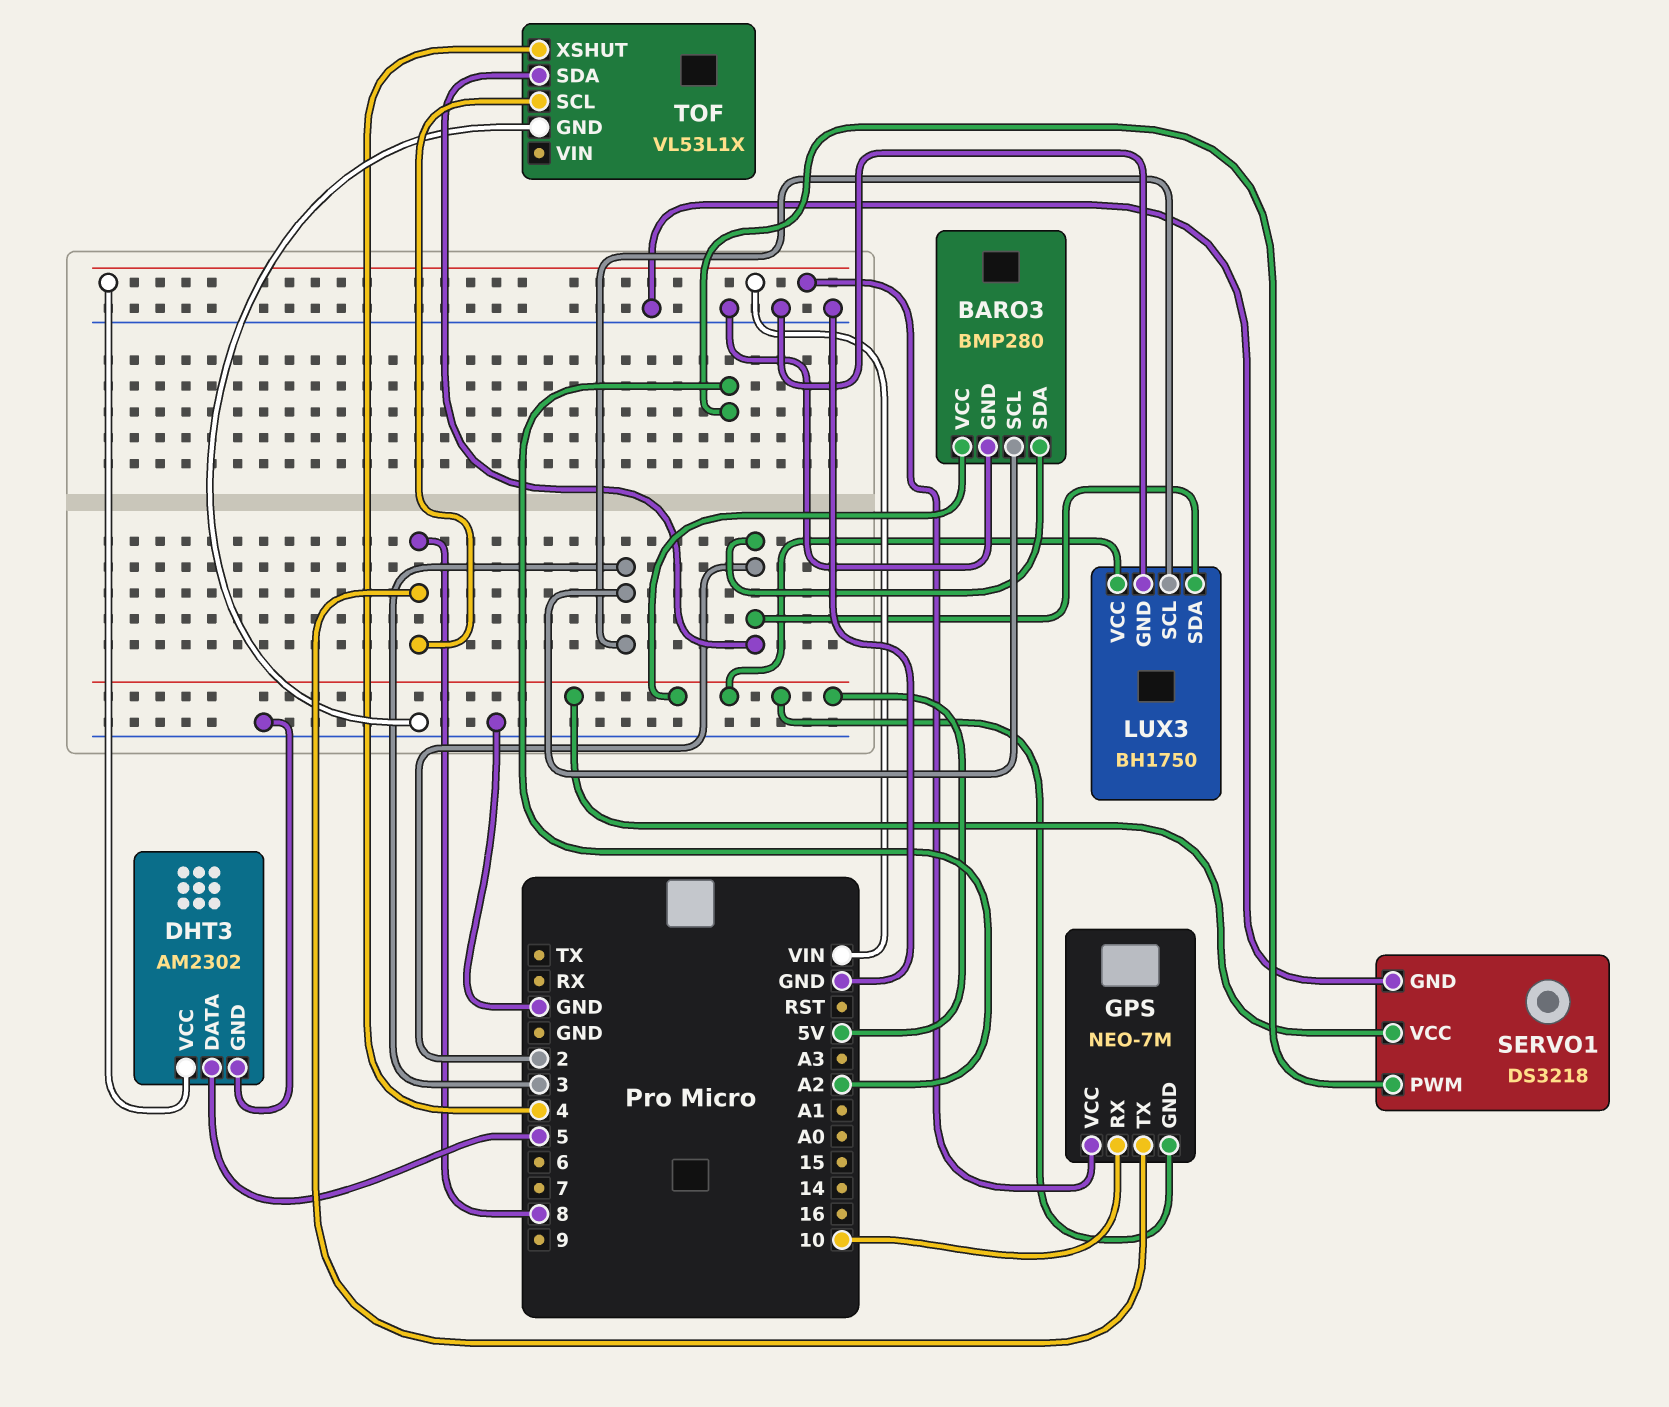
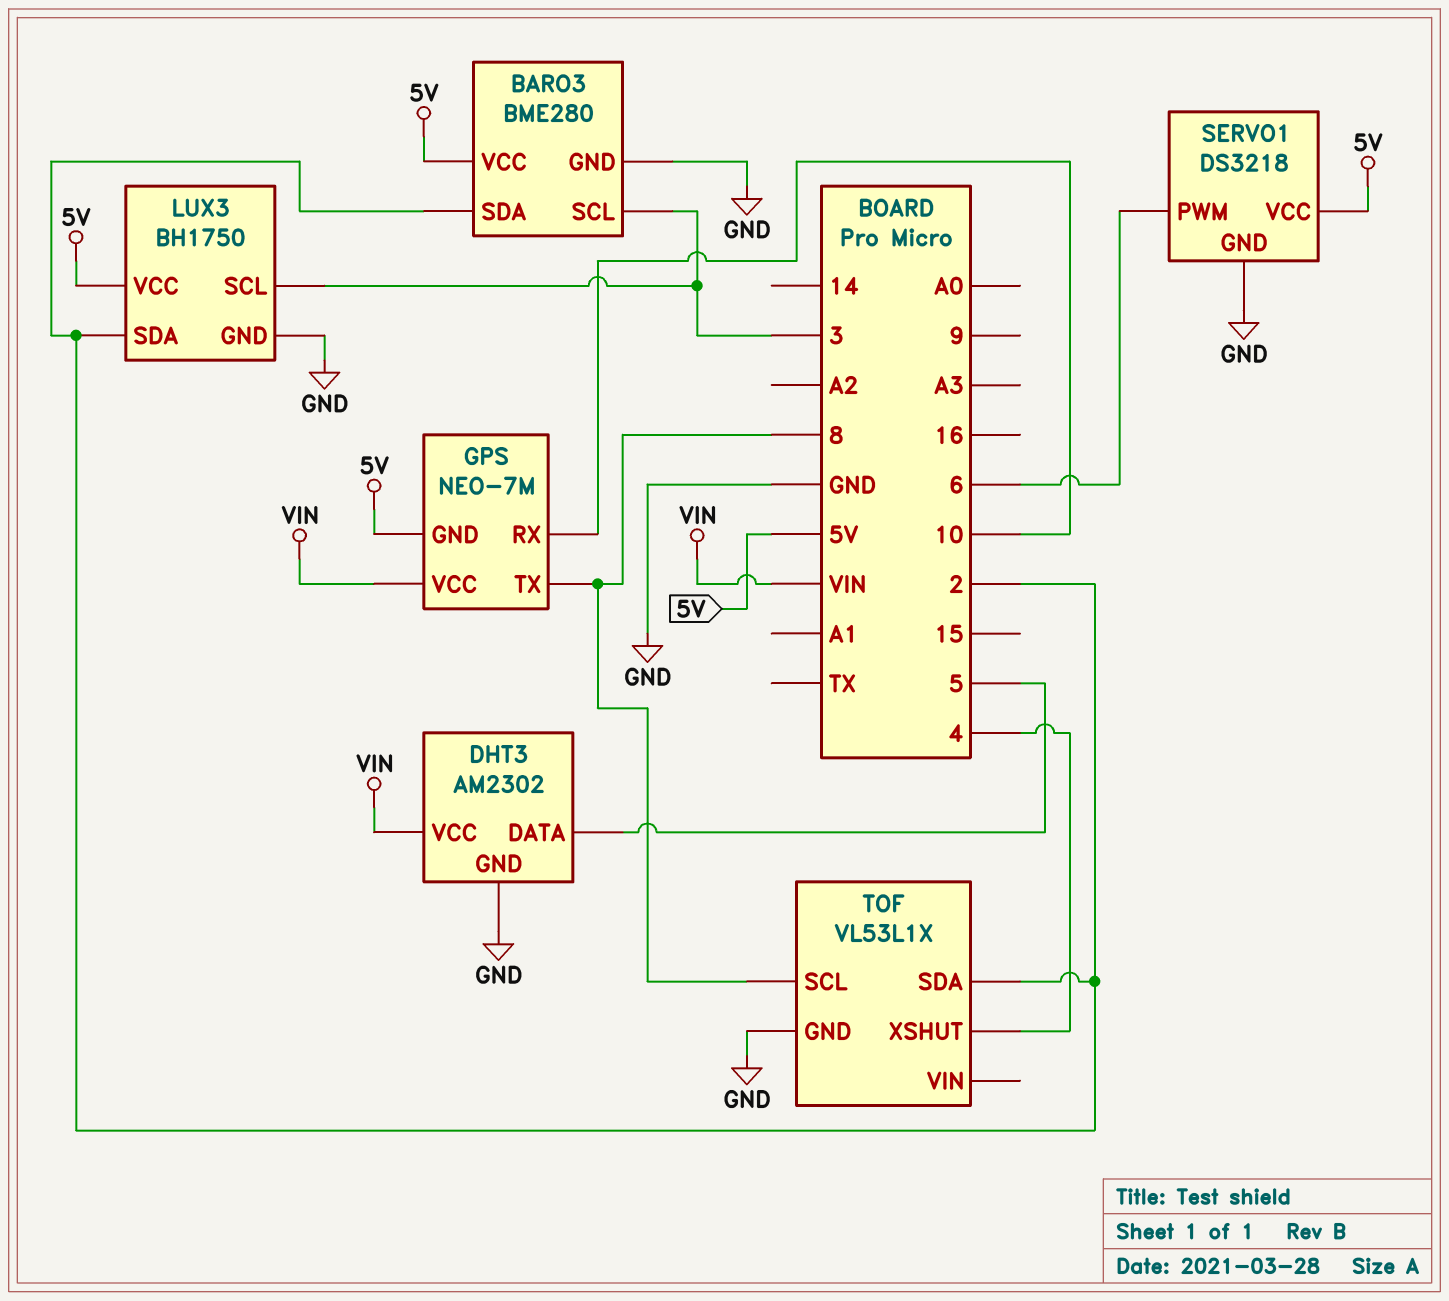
BARO3: BMP280 -> BME280
SERVO1 pin PWM: A2 -> 6

